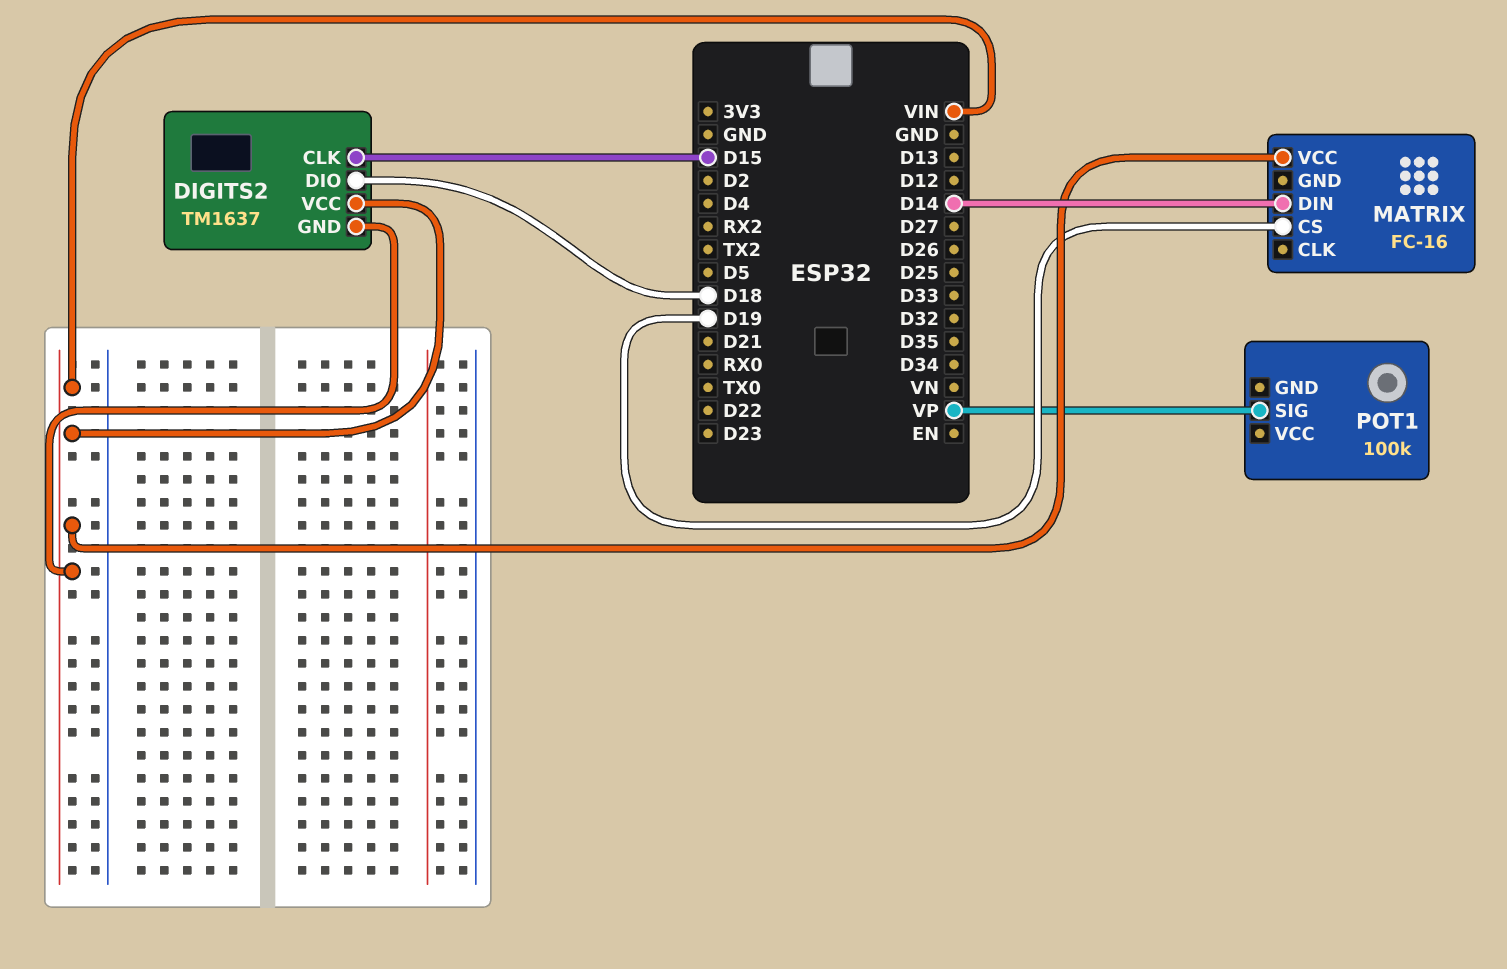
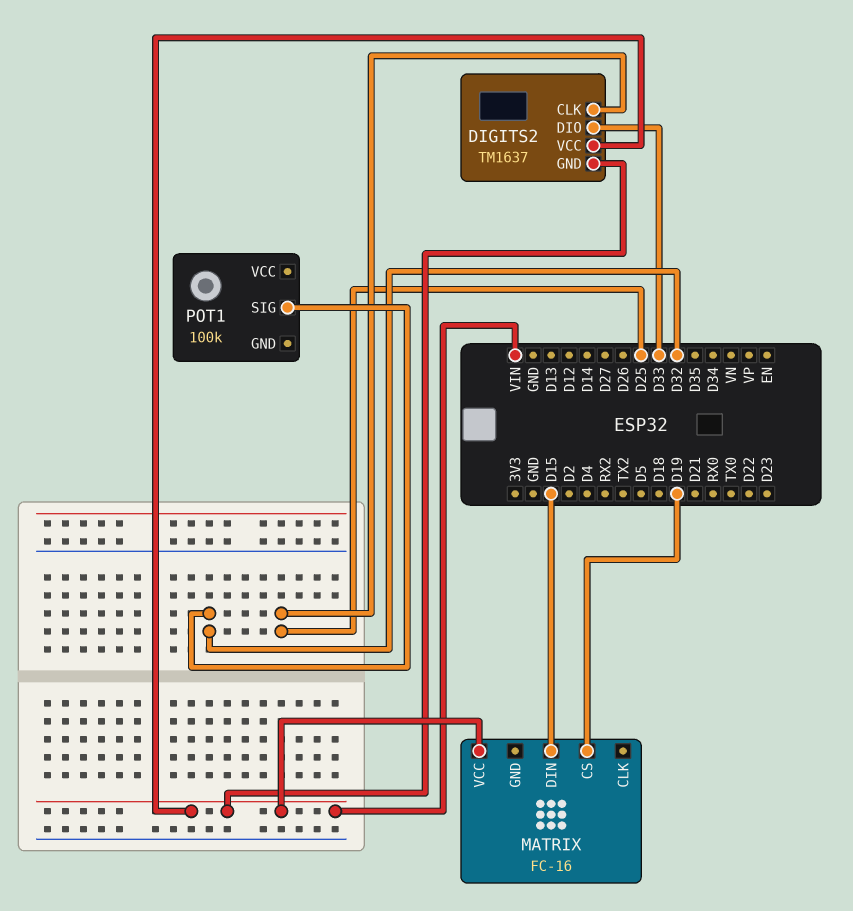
DIGITS2 pin CLK: D15 -> D25
DIGITS2 pin DIO: D18 -> D33
MATRIX pin DIN: D14 -> D15
POT1 pin SIG: VP -> D32

